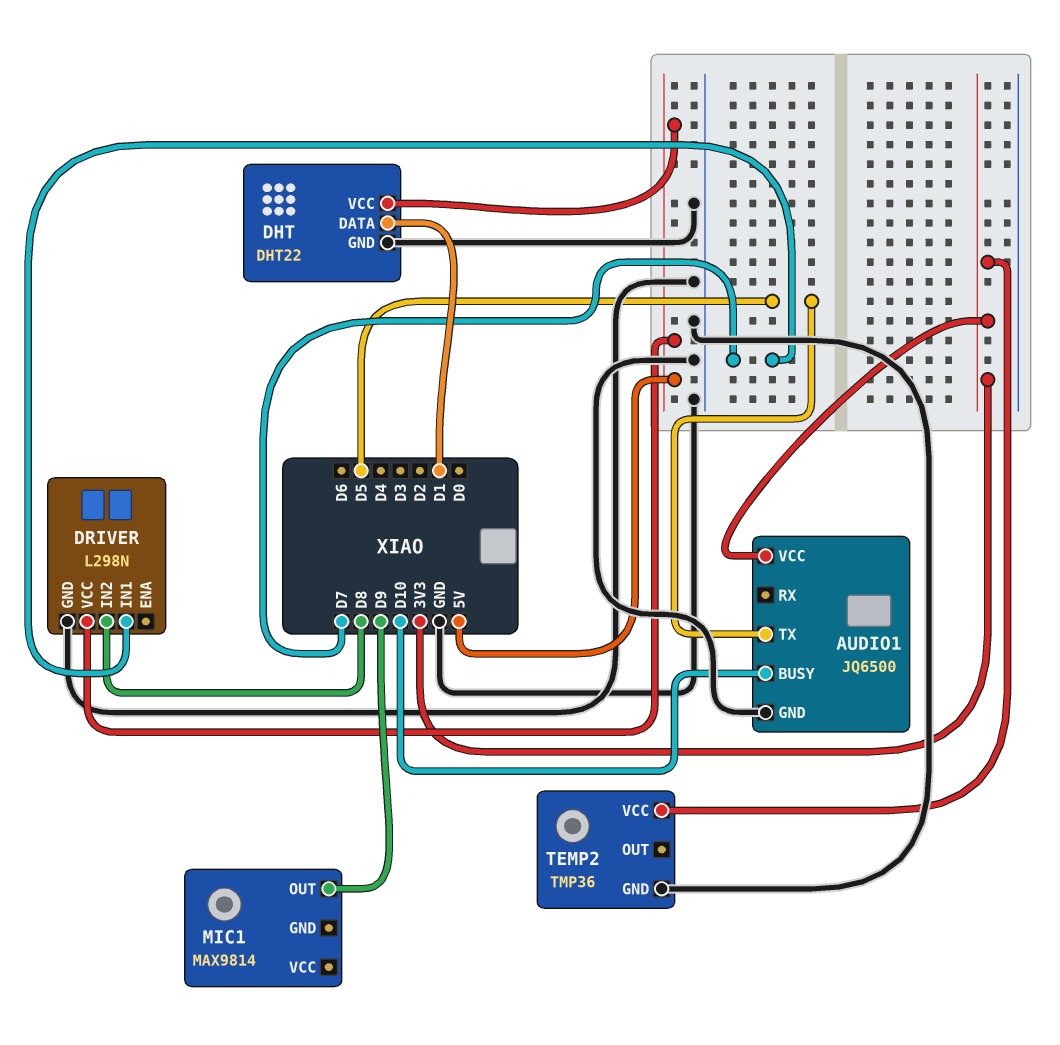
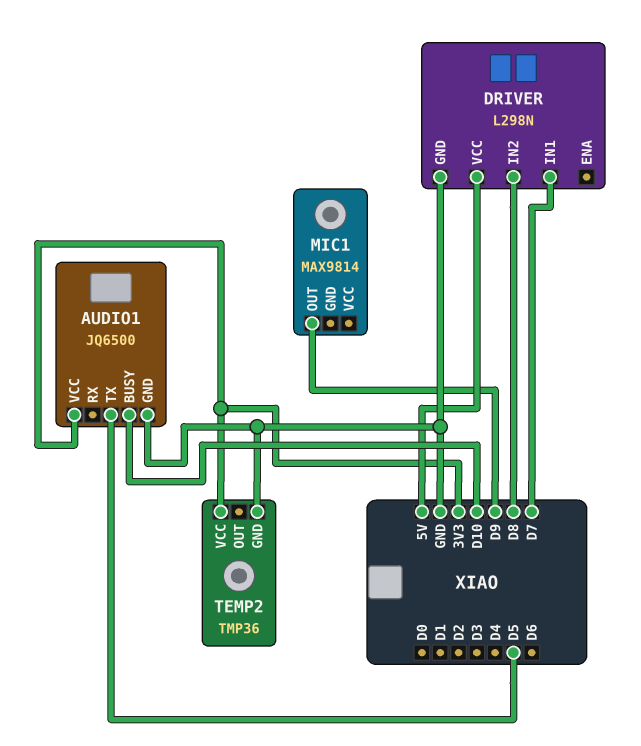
DHT: DHT22 -> none
DHT pin DATA: D1 -> none
DHT pin GND: GND -> none
DHT pin VCC: 5V -> none

